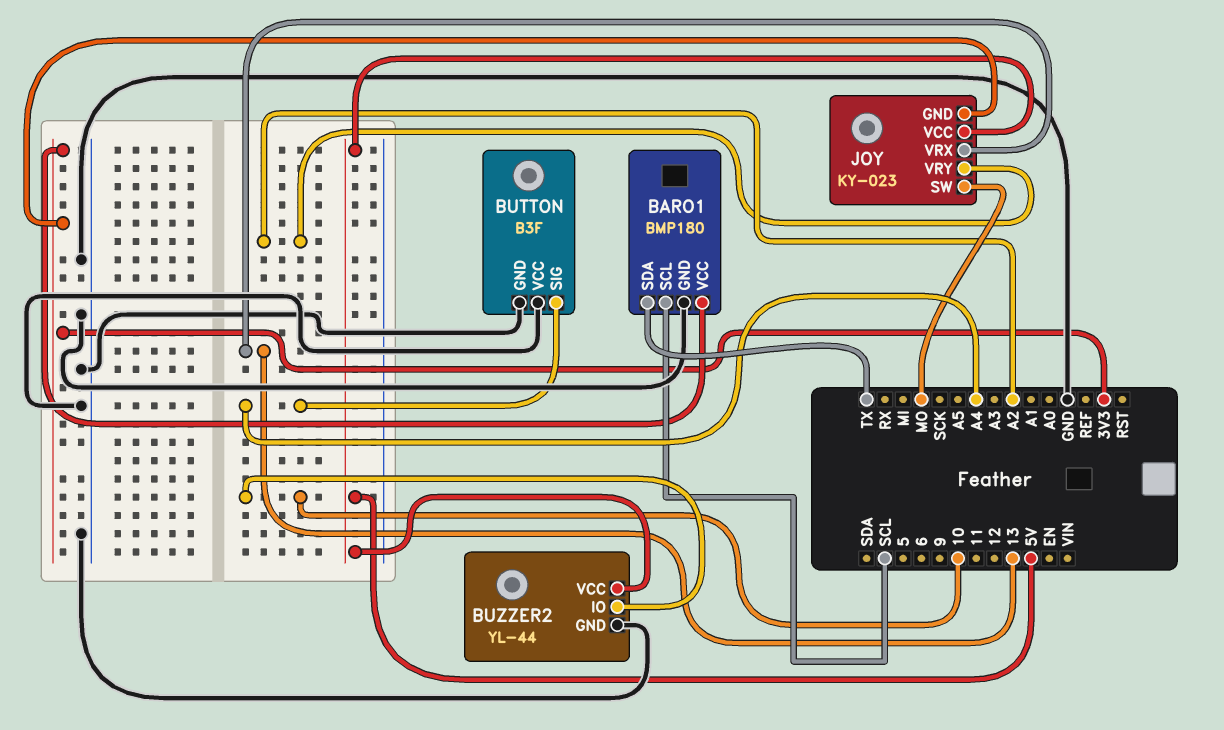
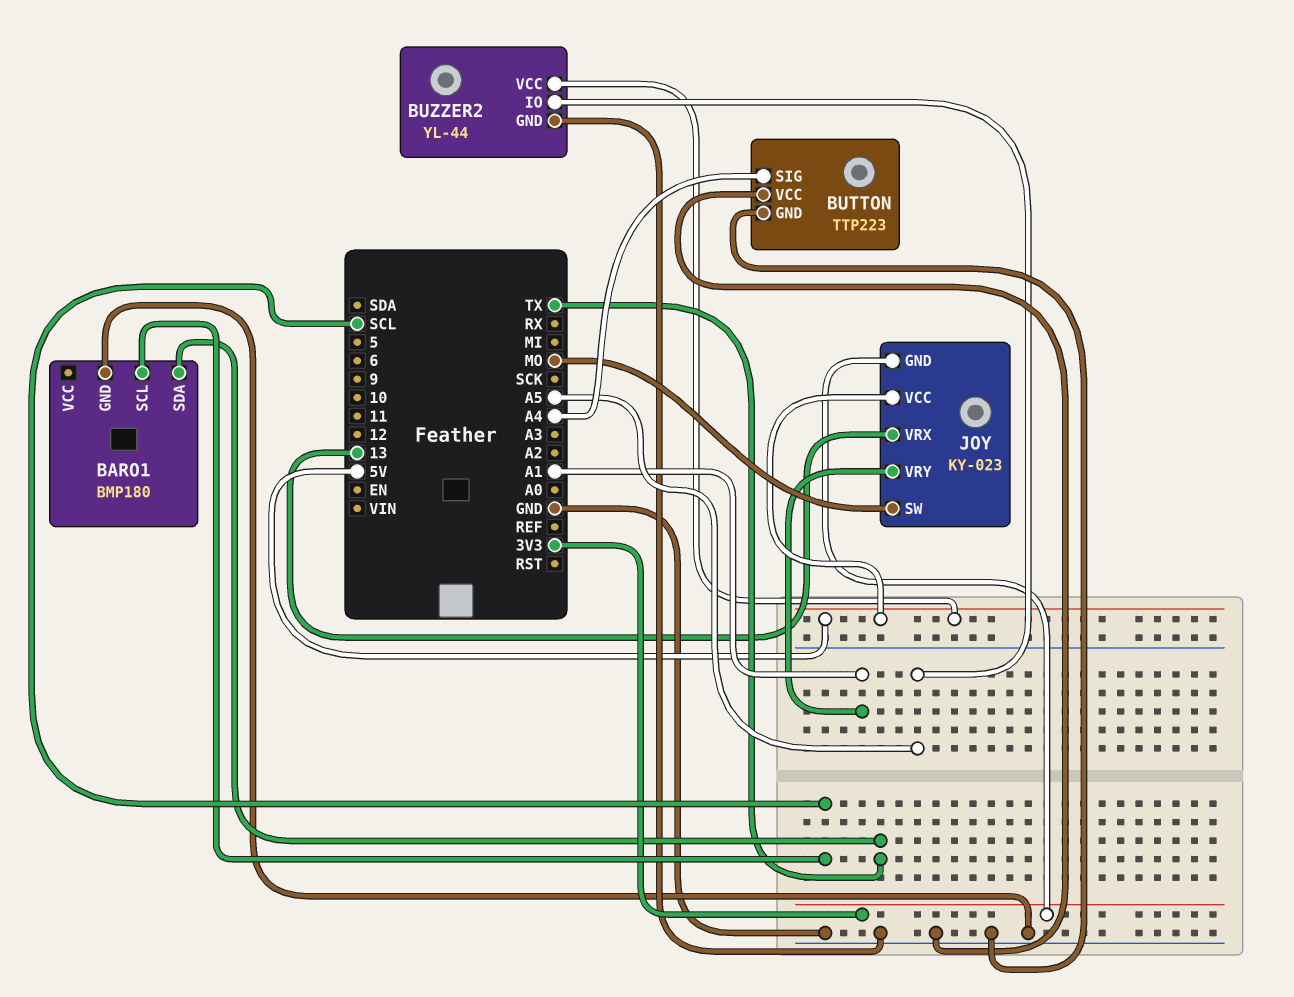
BARO1 pin VCC: 3V3 -> none
BUTTON: B3F -> TTP223
BUZZER2 pin IO: 10 -> A5
JOY pin VRY: A2 -> A1

